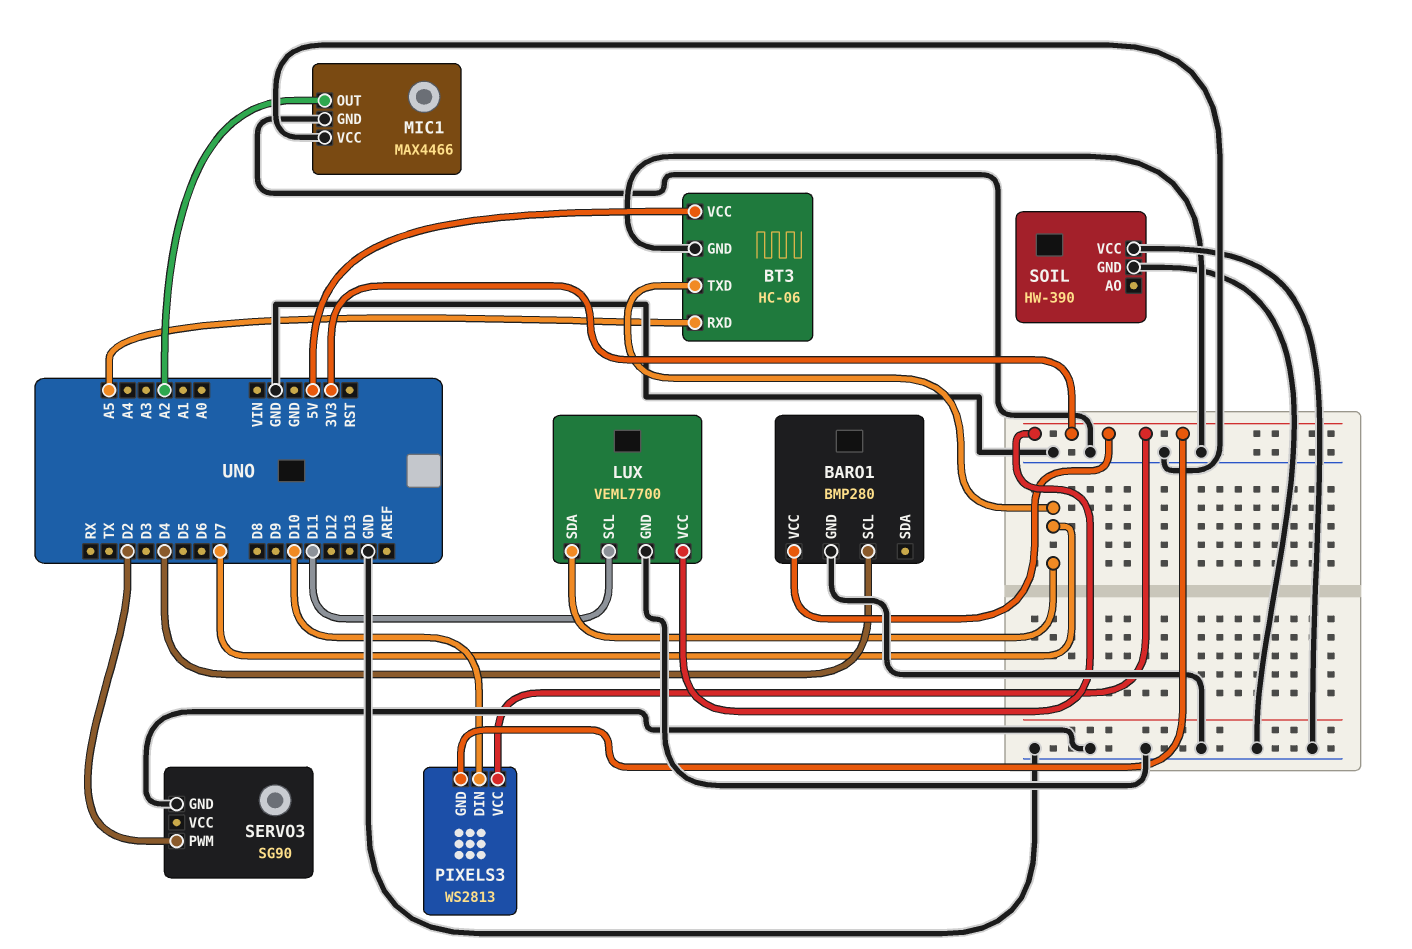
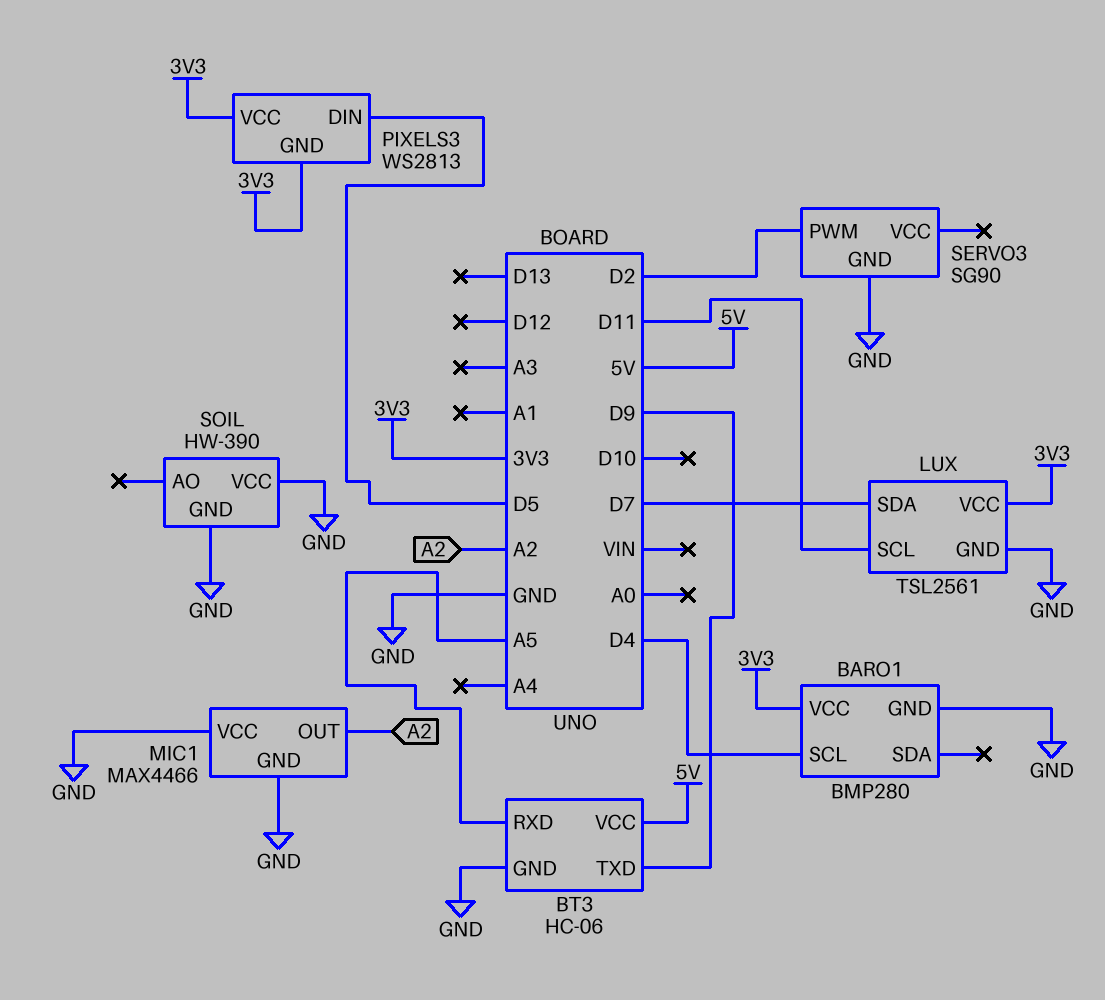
BT3 pin TXD: D7 -> D9
LUX: VEML7700 -> TSL2561
PIXELS3 pin DIN: D10 -> D5

